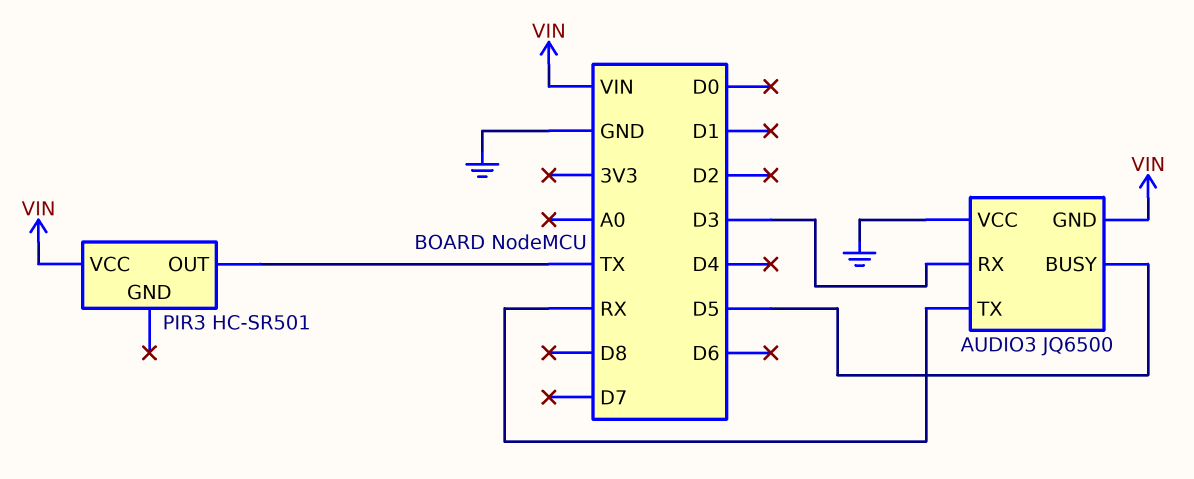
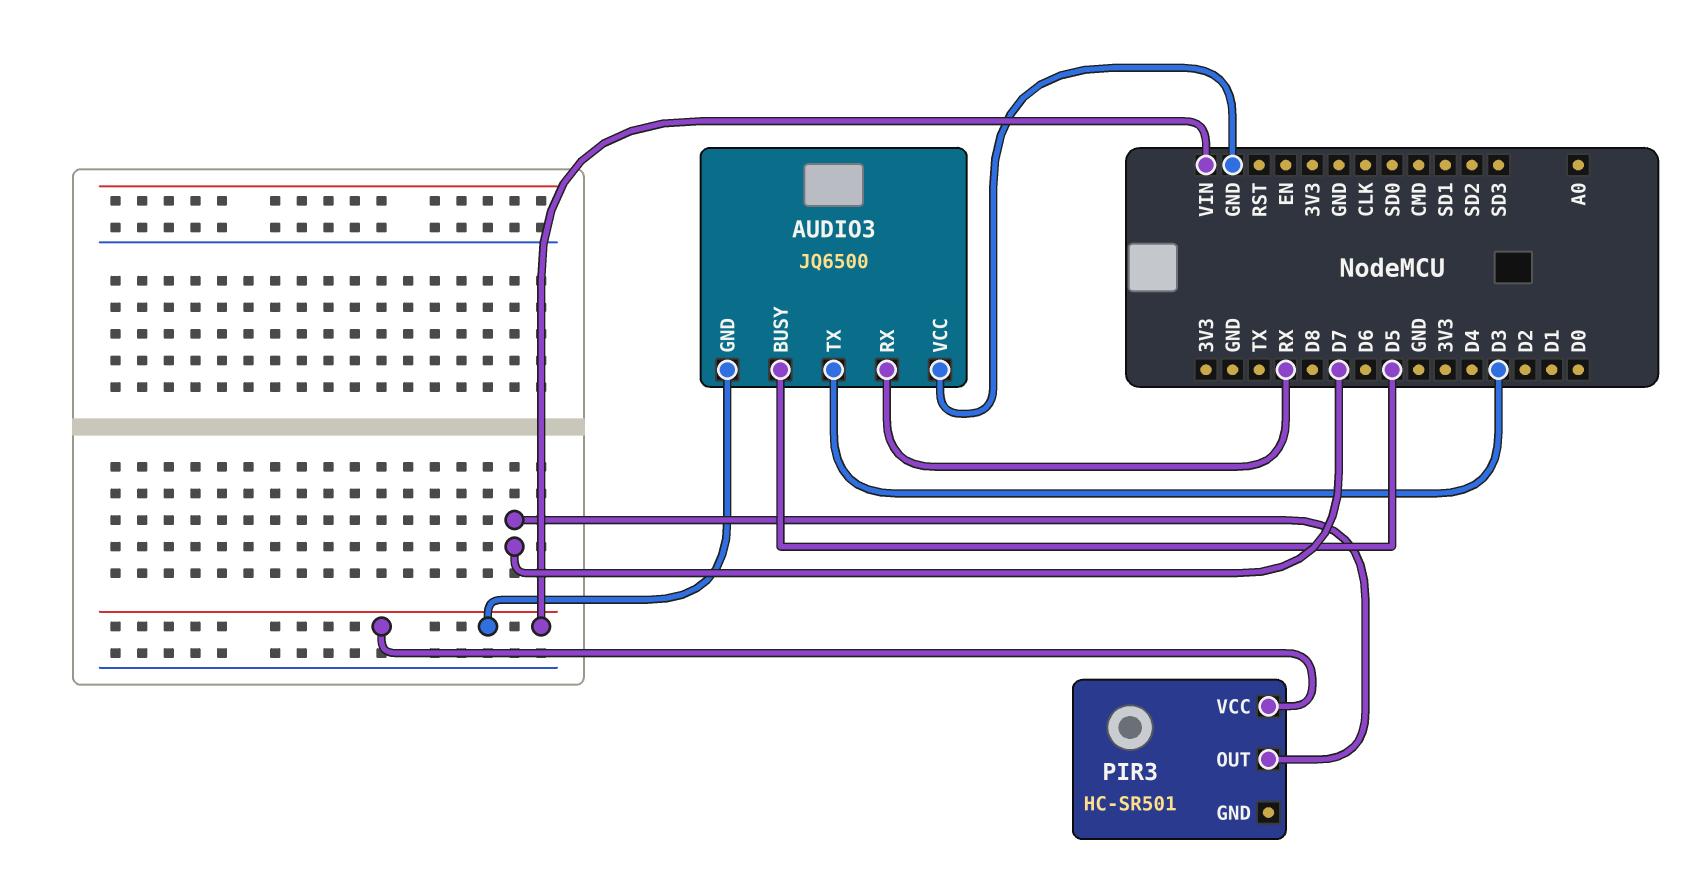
AUDIO3 pin RX: D3 -> RX
AUDIO3 pin TX: RX -> D3
PIR3 pin OUT: TX -> D7

